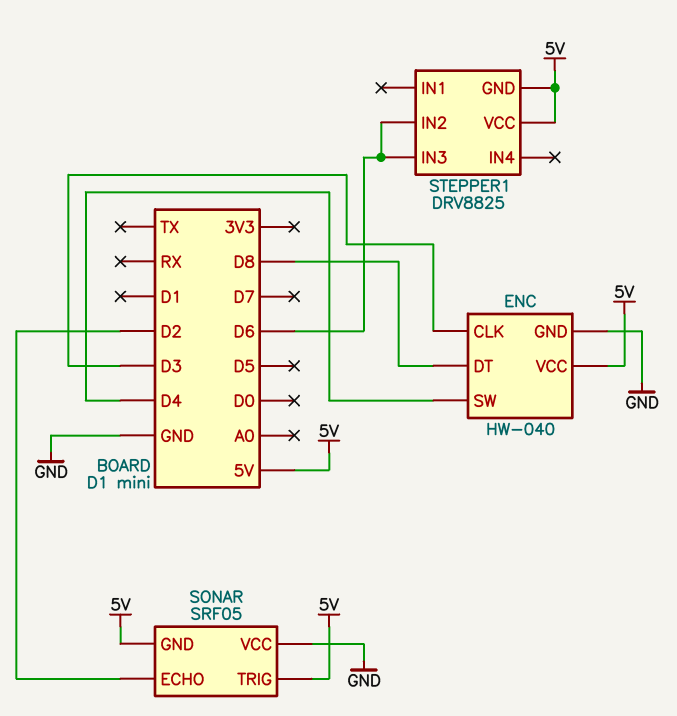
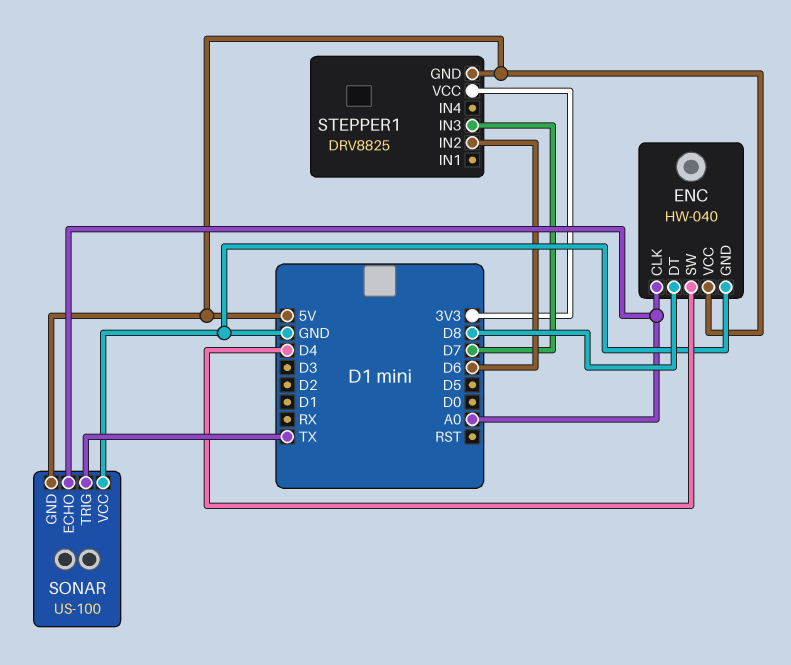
ENC pin CLK: D3 -> A0
SONAR: SRF05 -> US-100
SONAR pin ECHO: D2 -> A0
SONAR pin TRIG: 5V -> TX
STEPPER1 pin IN3: D6 -> D7
STEPPER1 pin VCC: 5V -> 3V3

